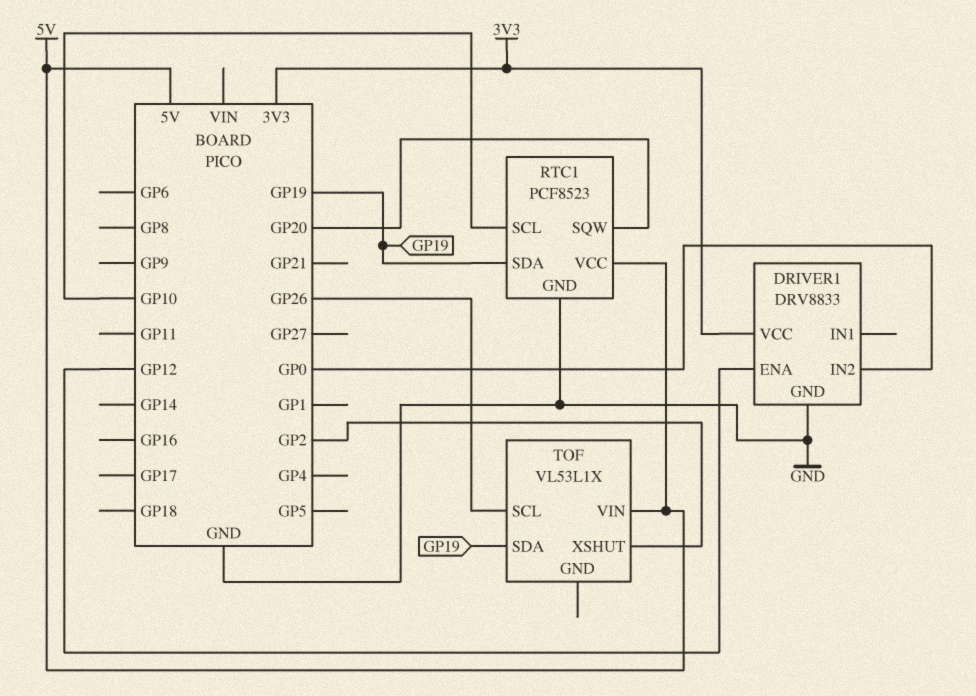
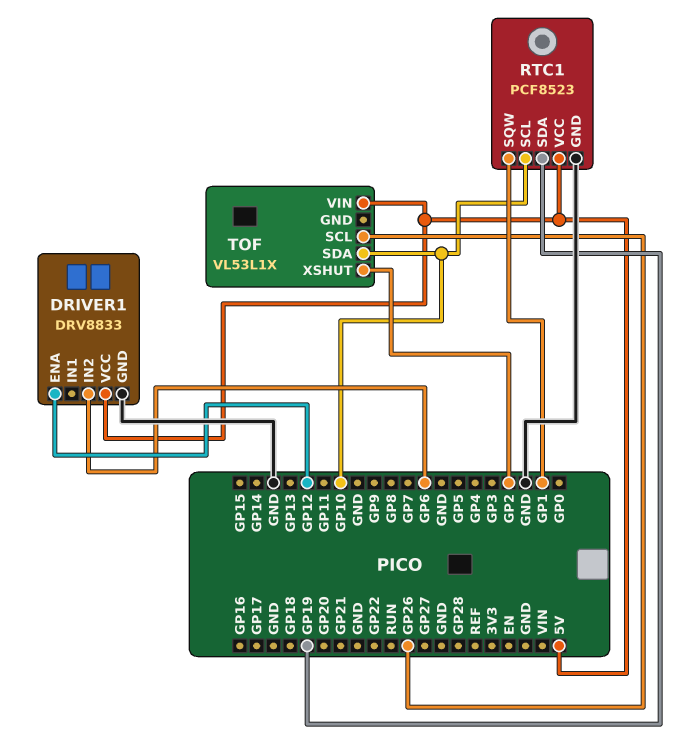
DRIVER1 pin IN2: GP0 -> GP6
DRIVER1 pin VCC: 3V3 -> 5V
RTC1 pin SQW: GP20 -> GP1
TOF pin SDA: GP19 -> GP10

